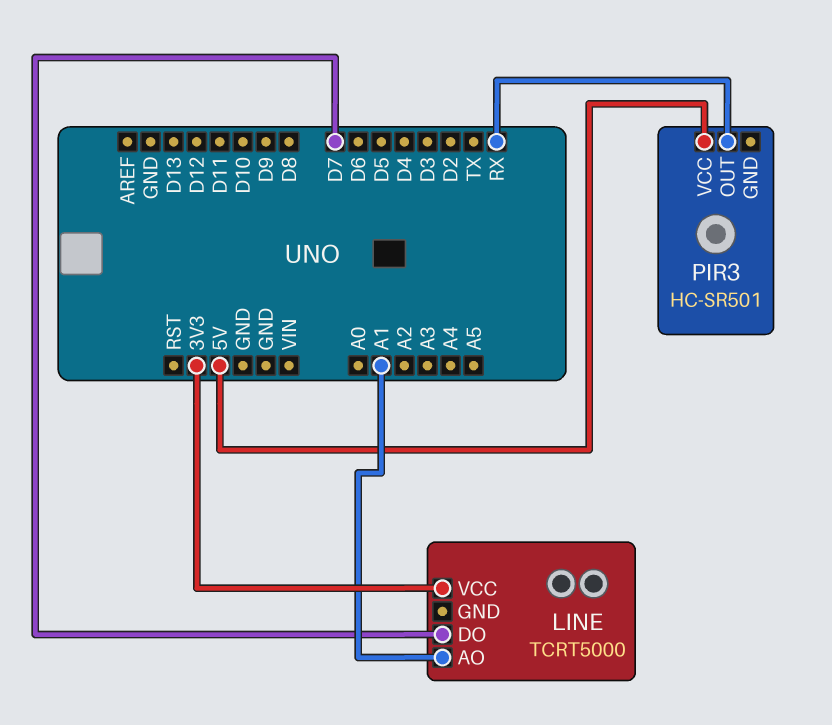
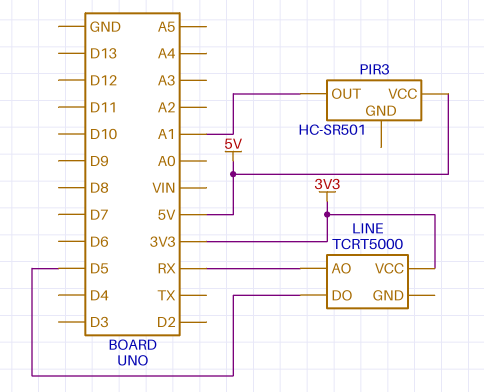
LINE pin AO: A1 -> RX
LINE pin DO: D7 -> D5
PIR3 pin OUT: RX -> A1

